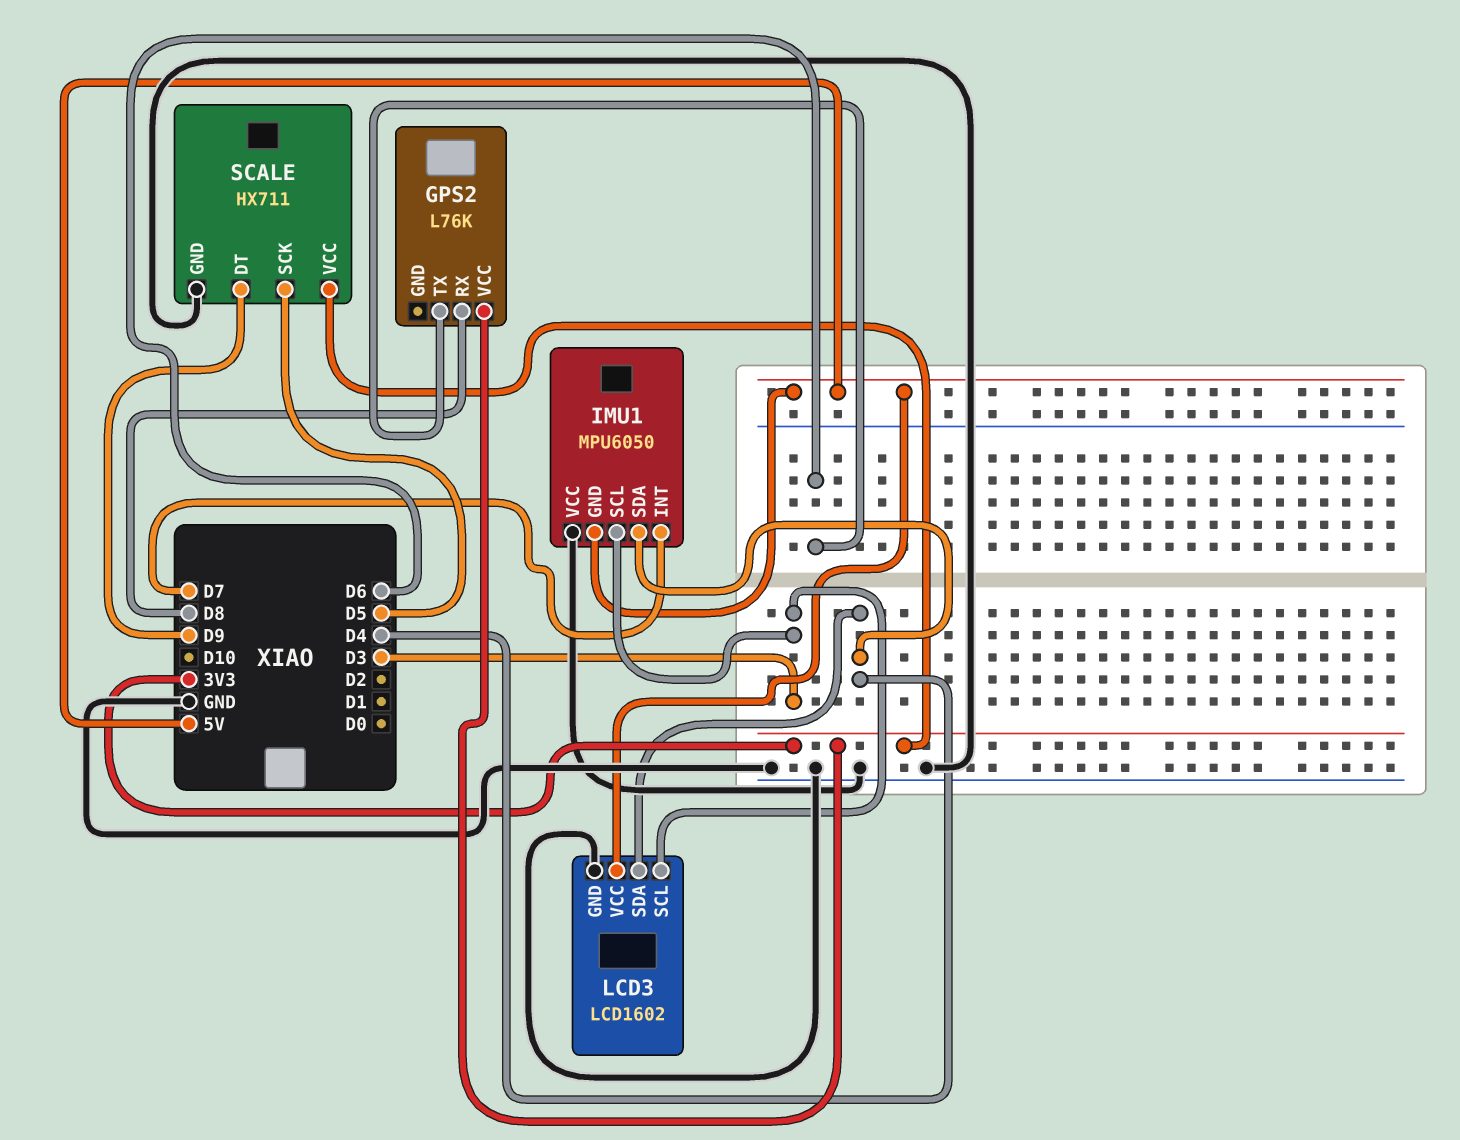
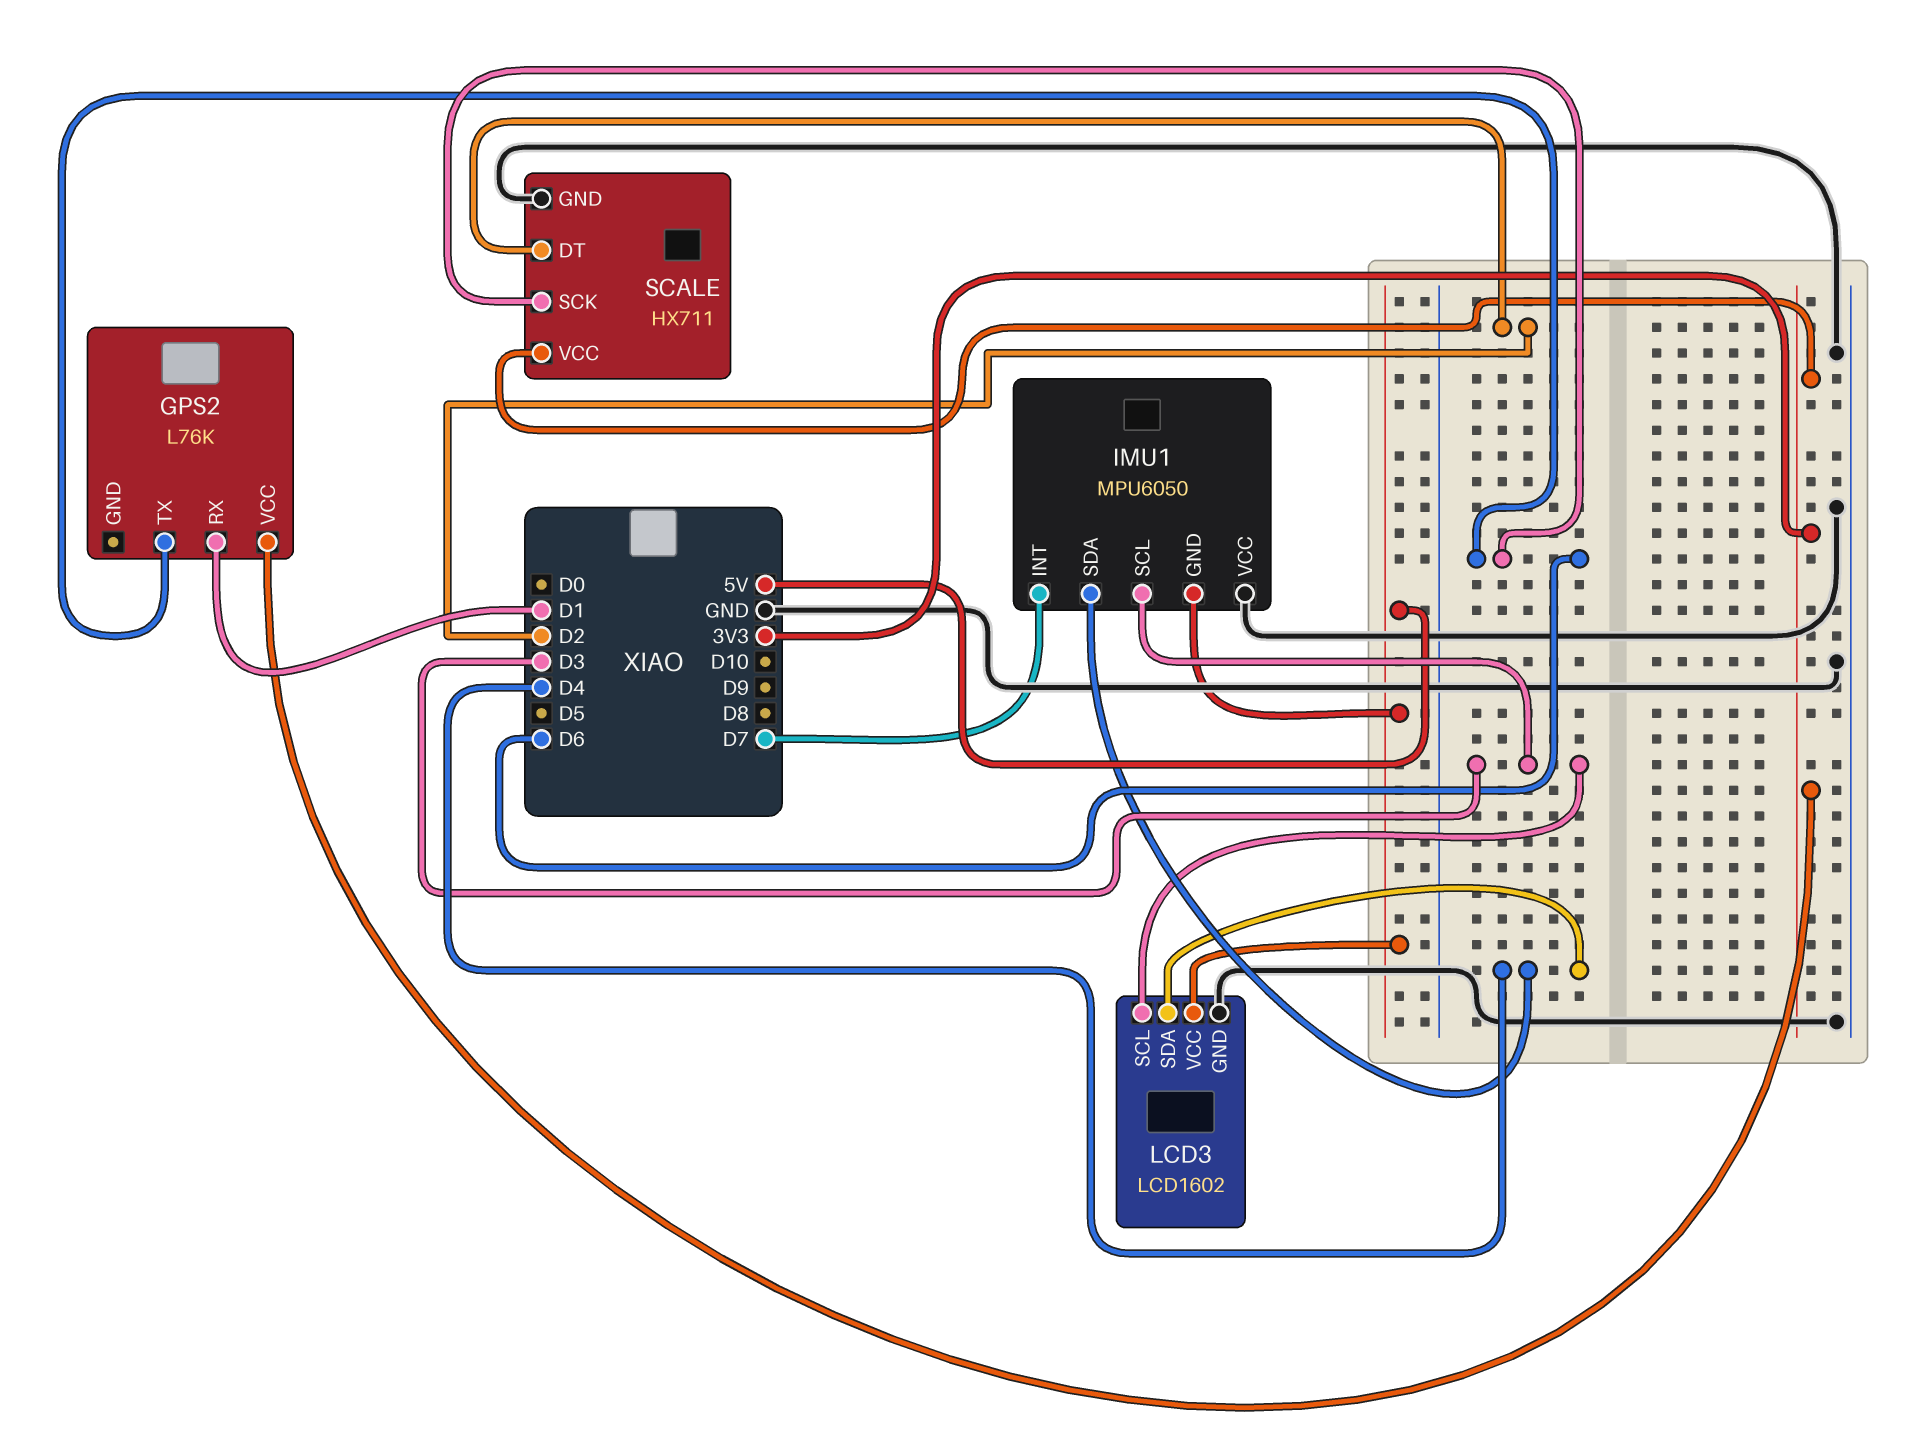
GPS2 pin RX: D8 -> D1
SCALE pin DT: D9 -> D2
SCALE pin SCK: D5 -> D6

